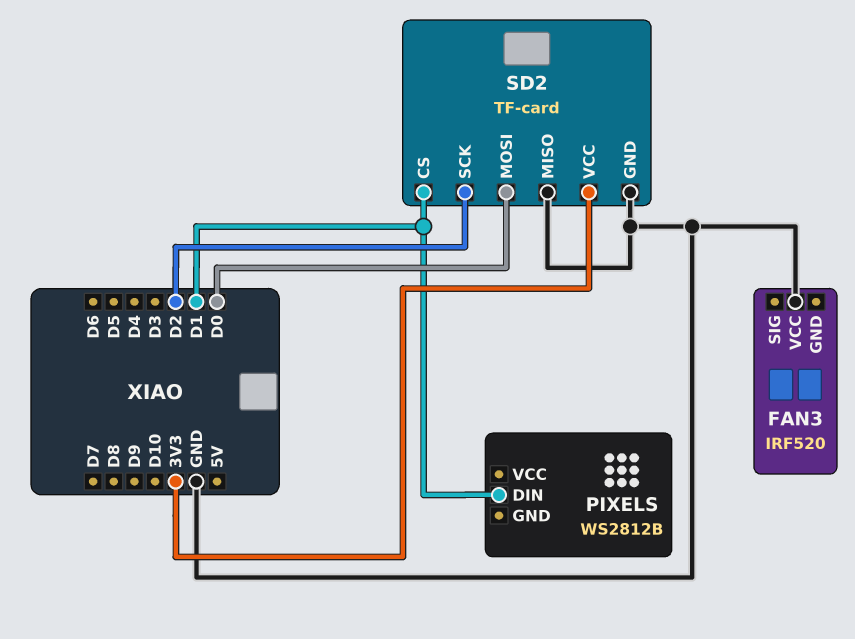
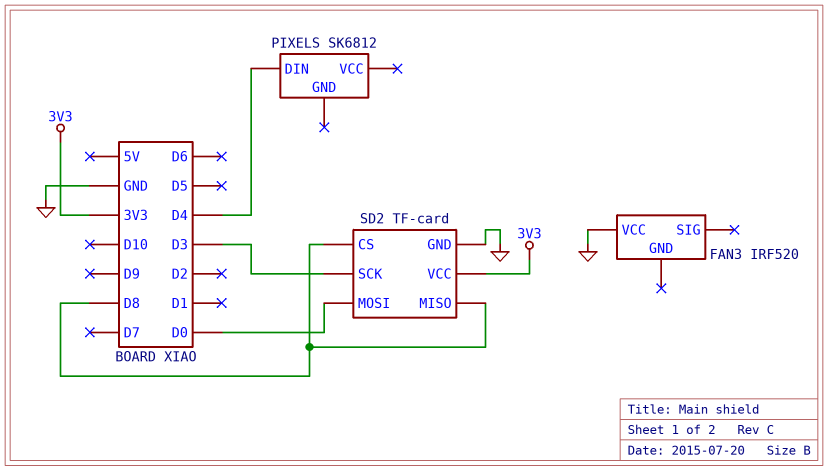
PIXELS: WS2812B -> SK6812
PIXELS pin DIN: D1 -> D4
SD2 pin CS: D1 -> D8
SD2 pin MISO: GND -> D8
SD2 pin SCK: D2 -> D3

